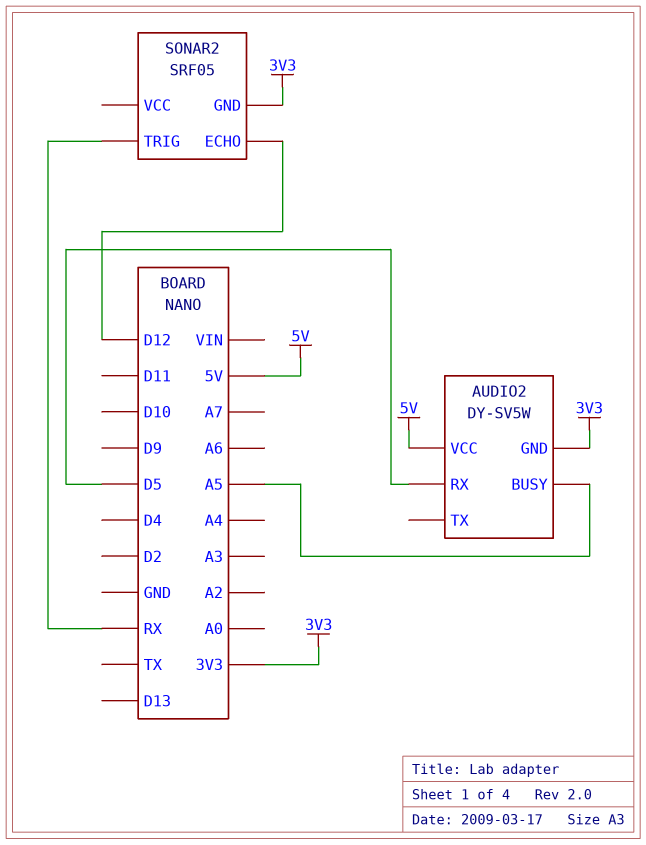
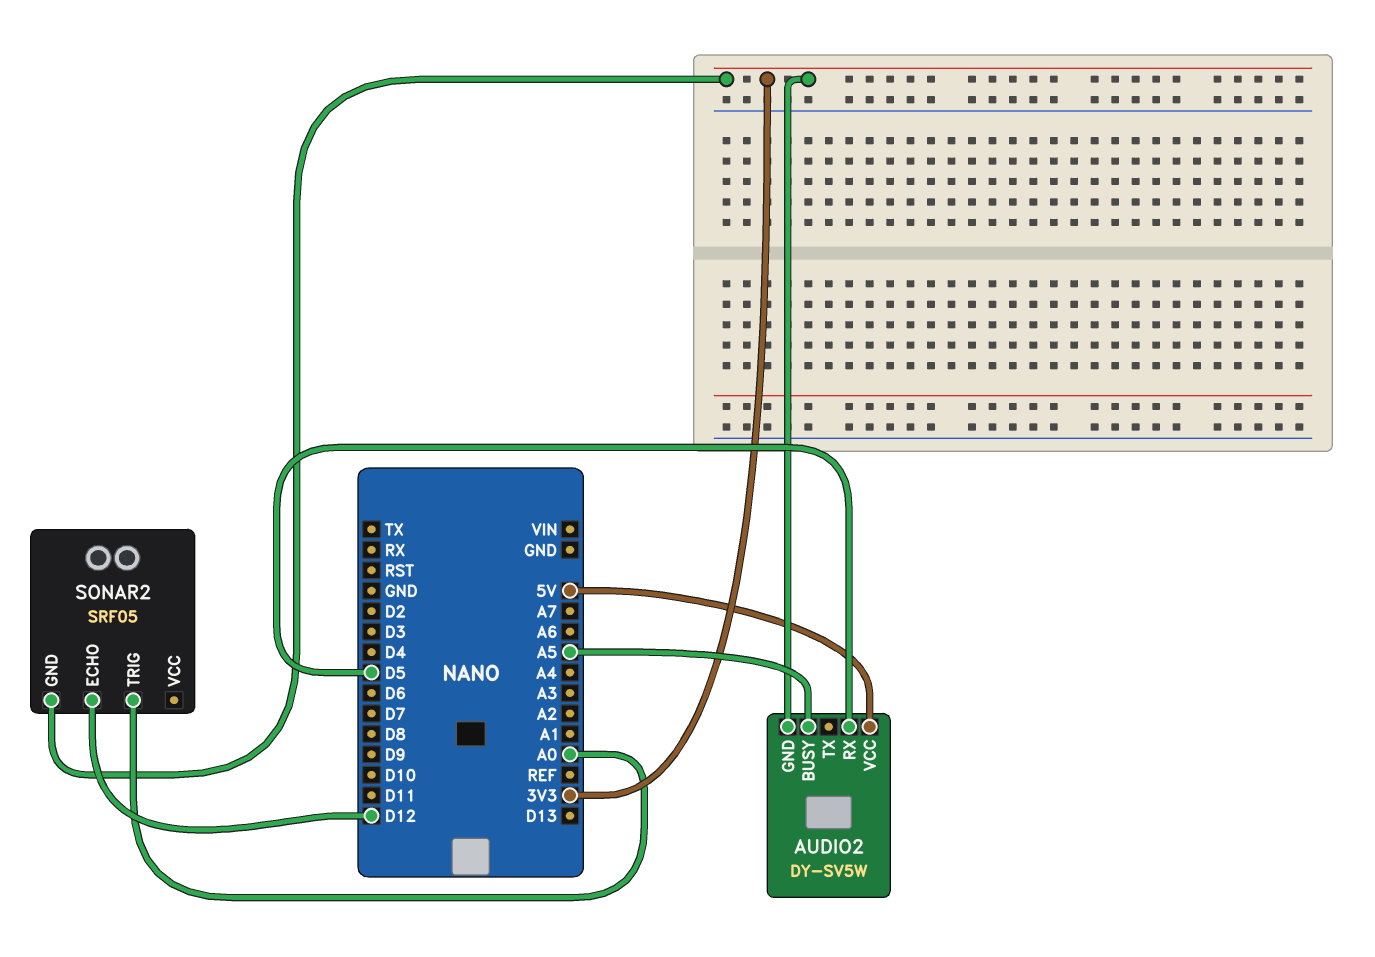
SONAR2 pin TRIG: RX -> A0

